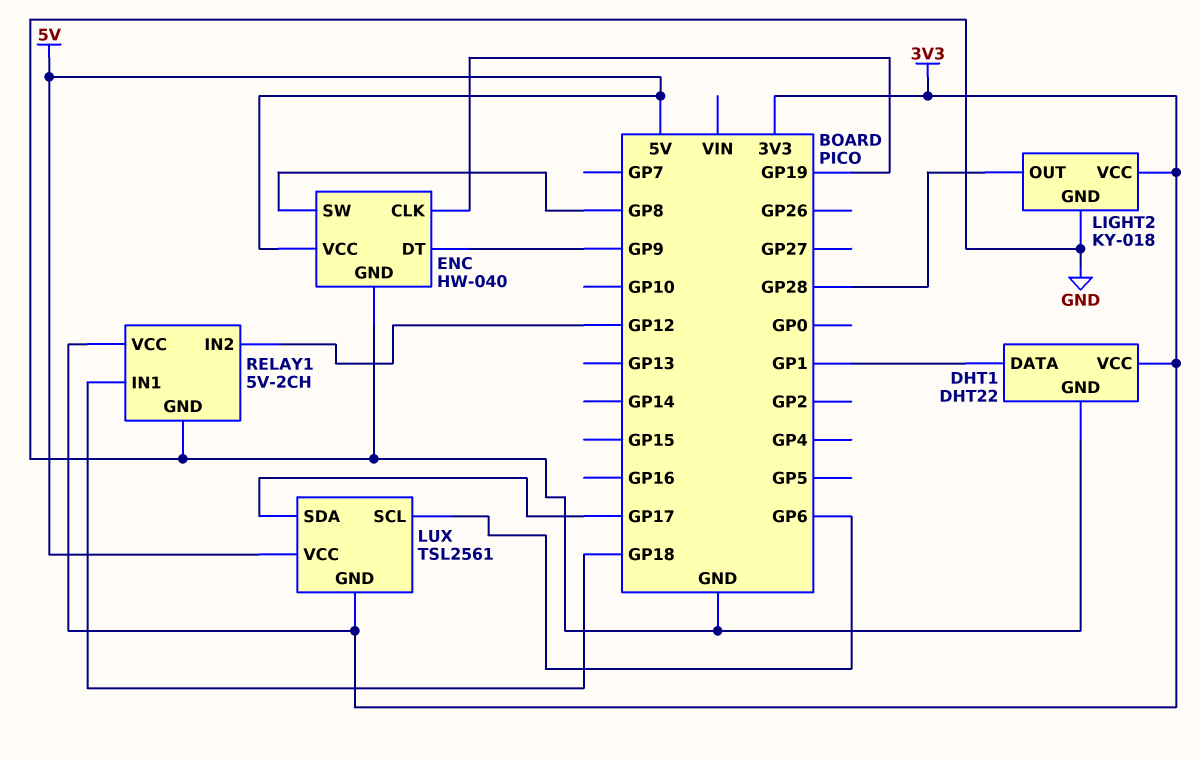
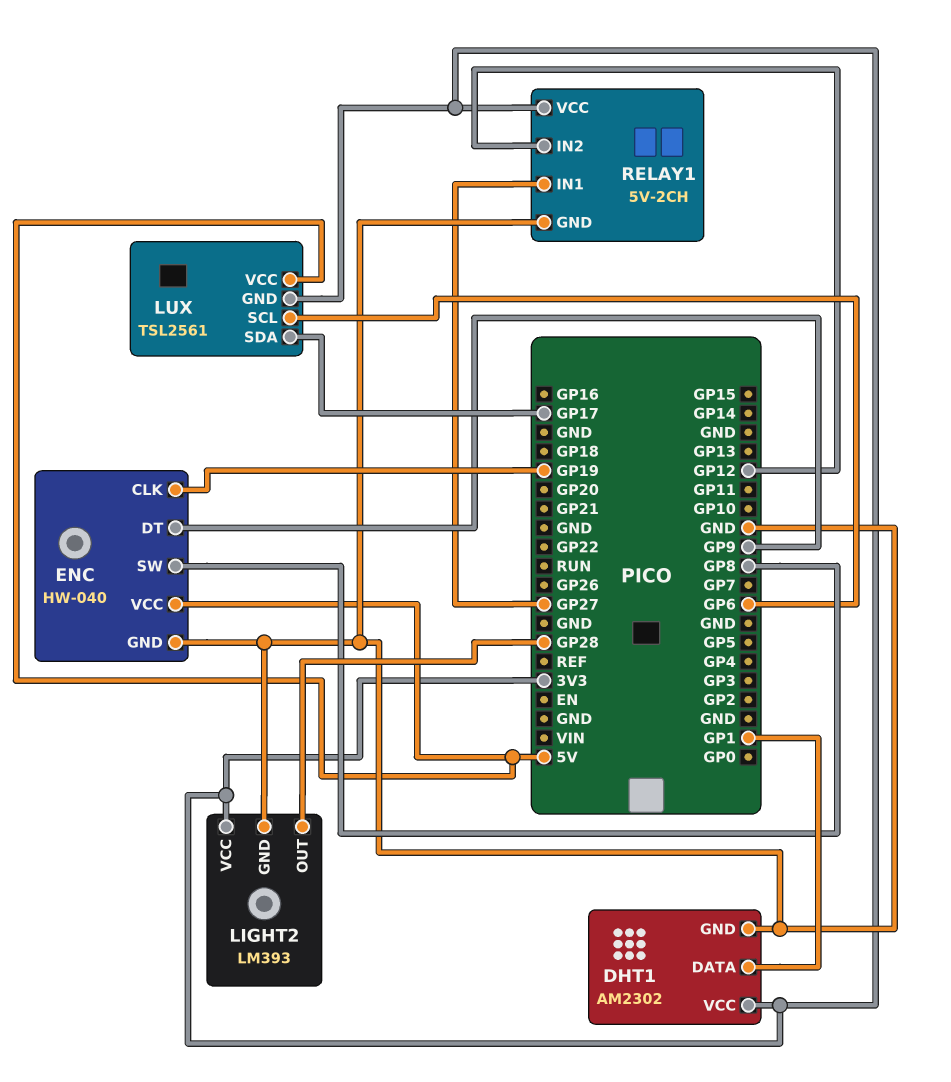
DHT1: DHT22 -> AM2302
LIGHT2: KY-018 -> LM393
RELAY1 pin IN1: GP18 -> GP27

